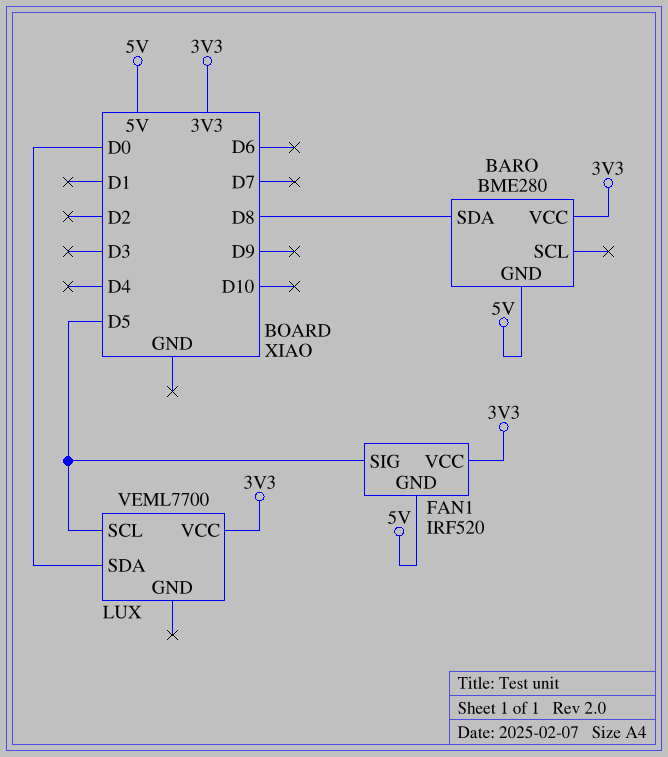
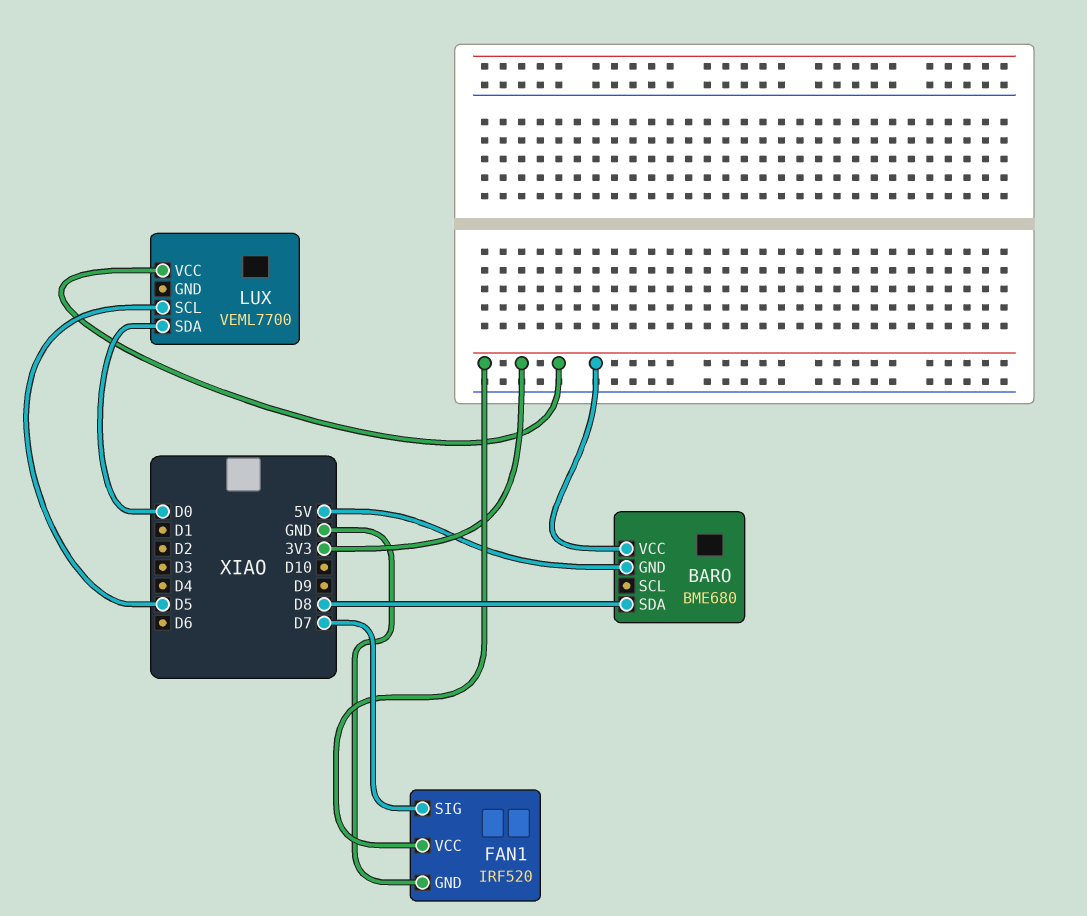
BARO: BME280 -> BME680
FAN1 pin GND: 5V -> GND
FAN1 pin SIG: D5 -> D7

